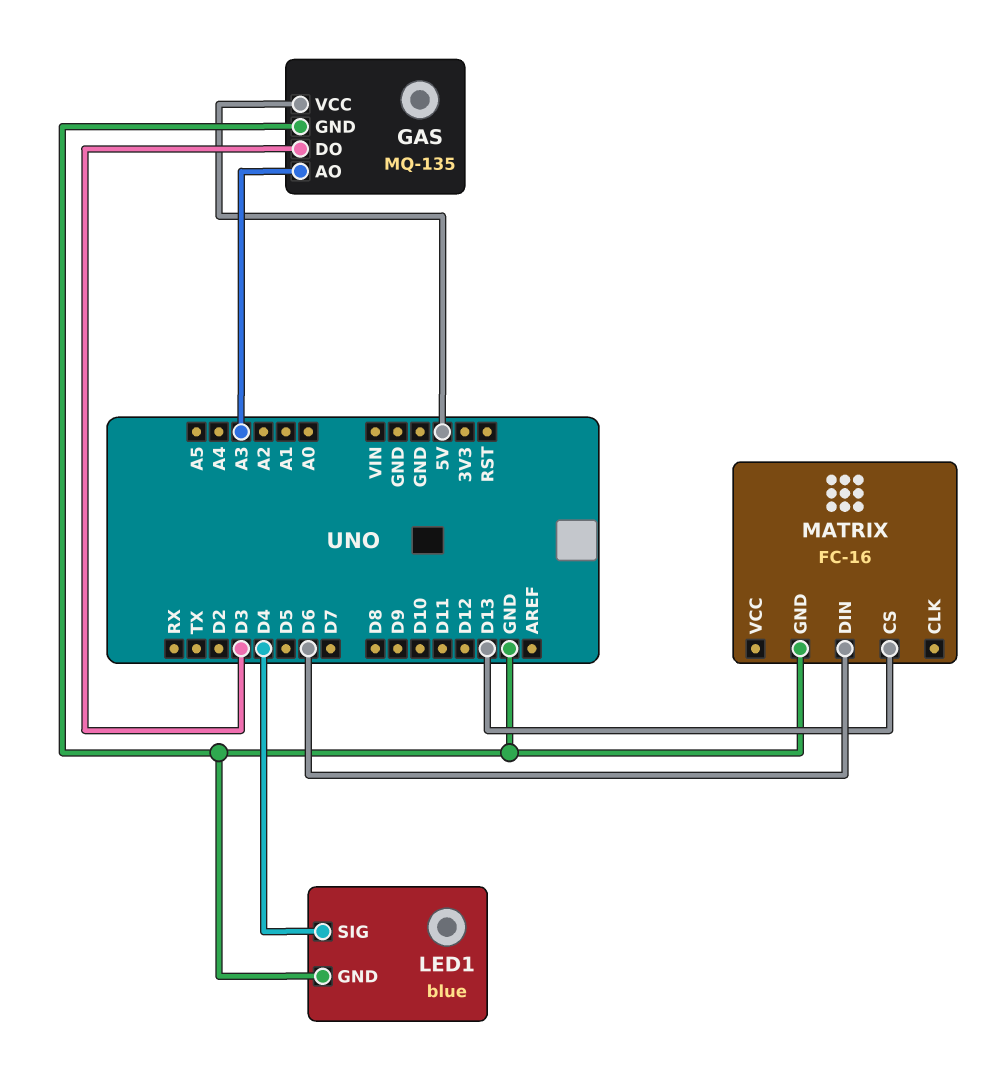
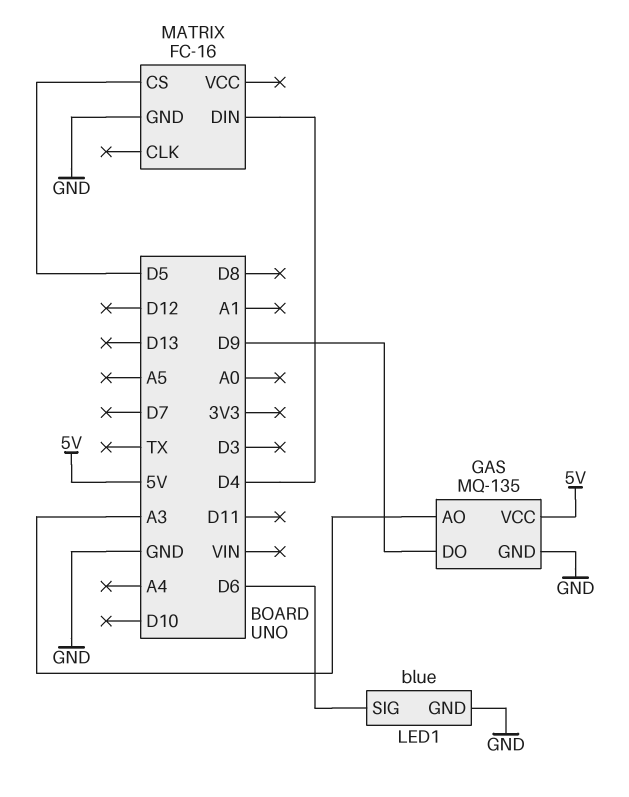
GAS pin DO: D3 -> D9
LED1 pin SIG: D4 -> D6
MATRIX pin CS: D13 -> D5
MATRIX pin DIN: D6 -> D4

